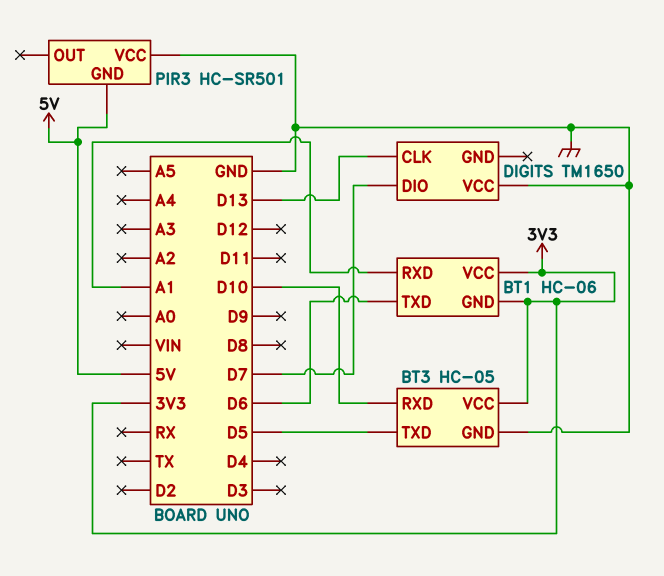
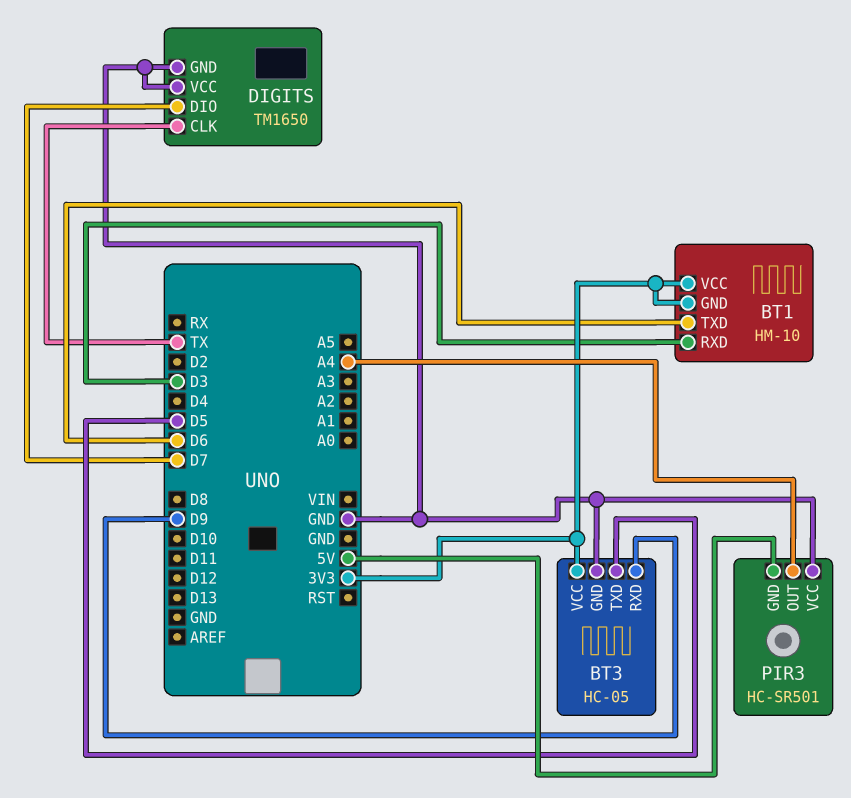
BT1: HC-06 -> HM-10
BT1 pin RXD: A1 -> D3
BT3 pin RXD: D10 -> D9
DIGITS pin CLK: D13 -> TX
DIGITS pin GND: none -> GND
PIR3 pin OUT: none -> A4

